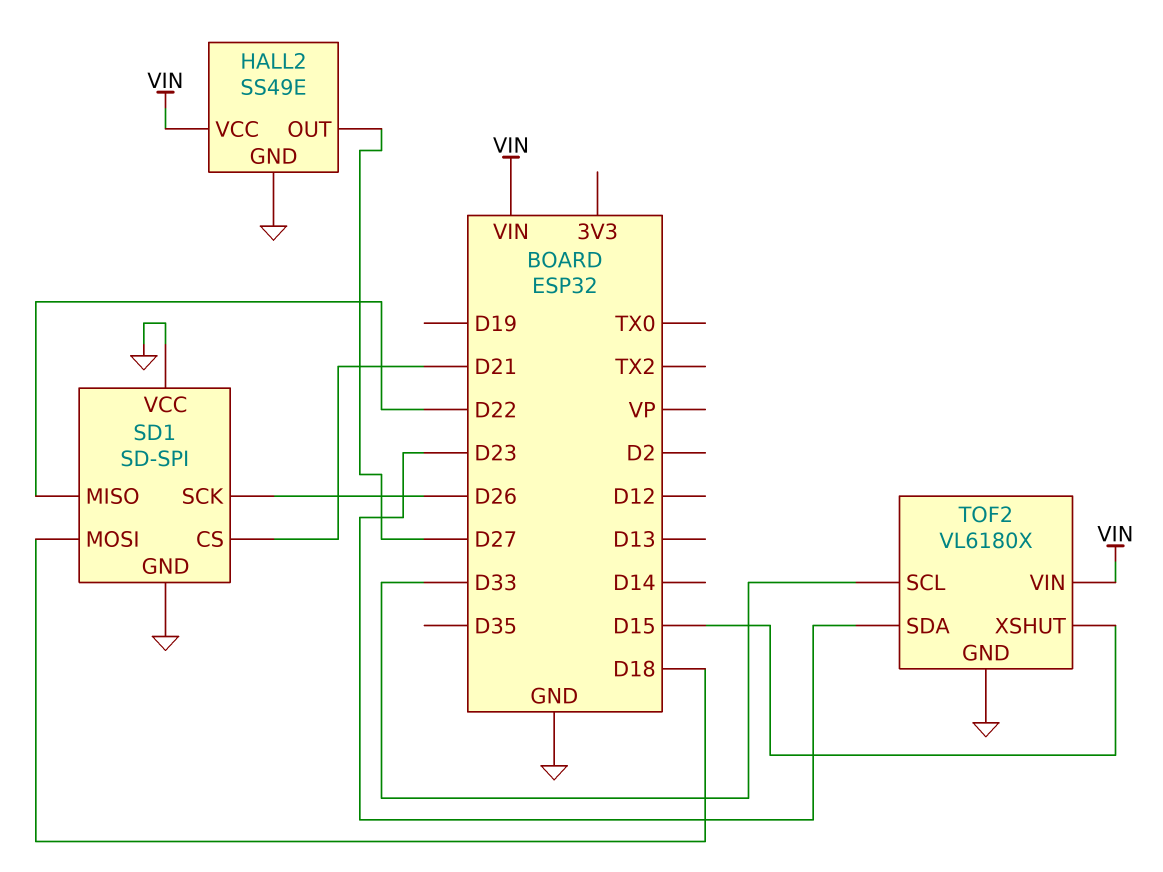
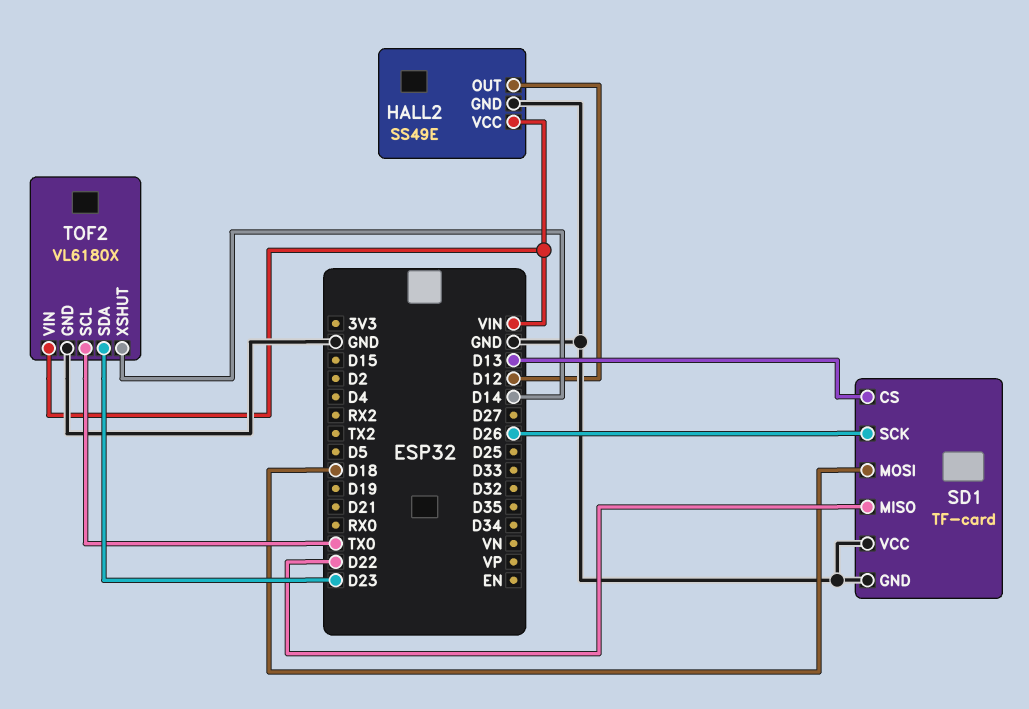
HALL2 pin OUT: D27 -> D12
SD1: SD-SPI -> TF-card
SD1 pin CS: D21 -> D13
TOF2 pin SCL: D33 -> TX0
TOF2 pin XSHUT: D15 -> D14

